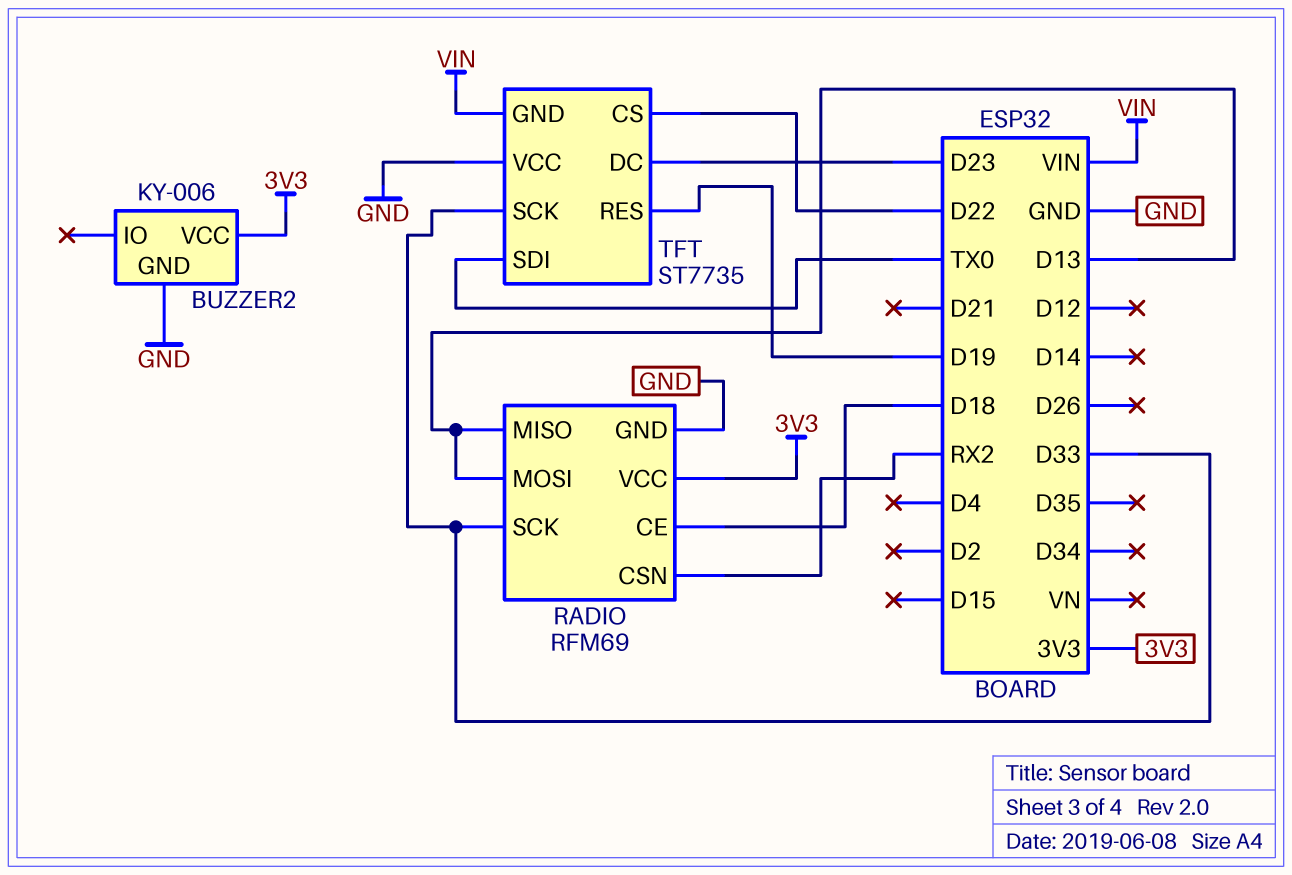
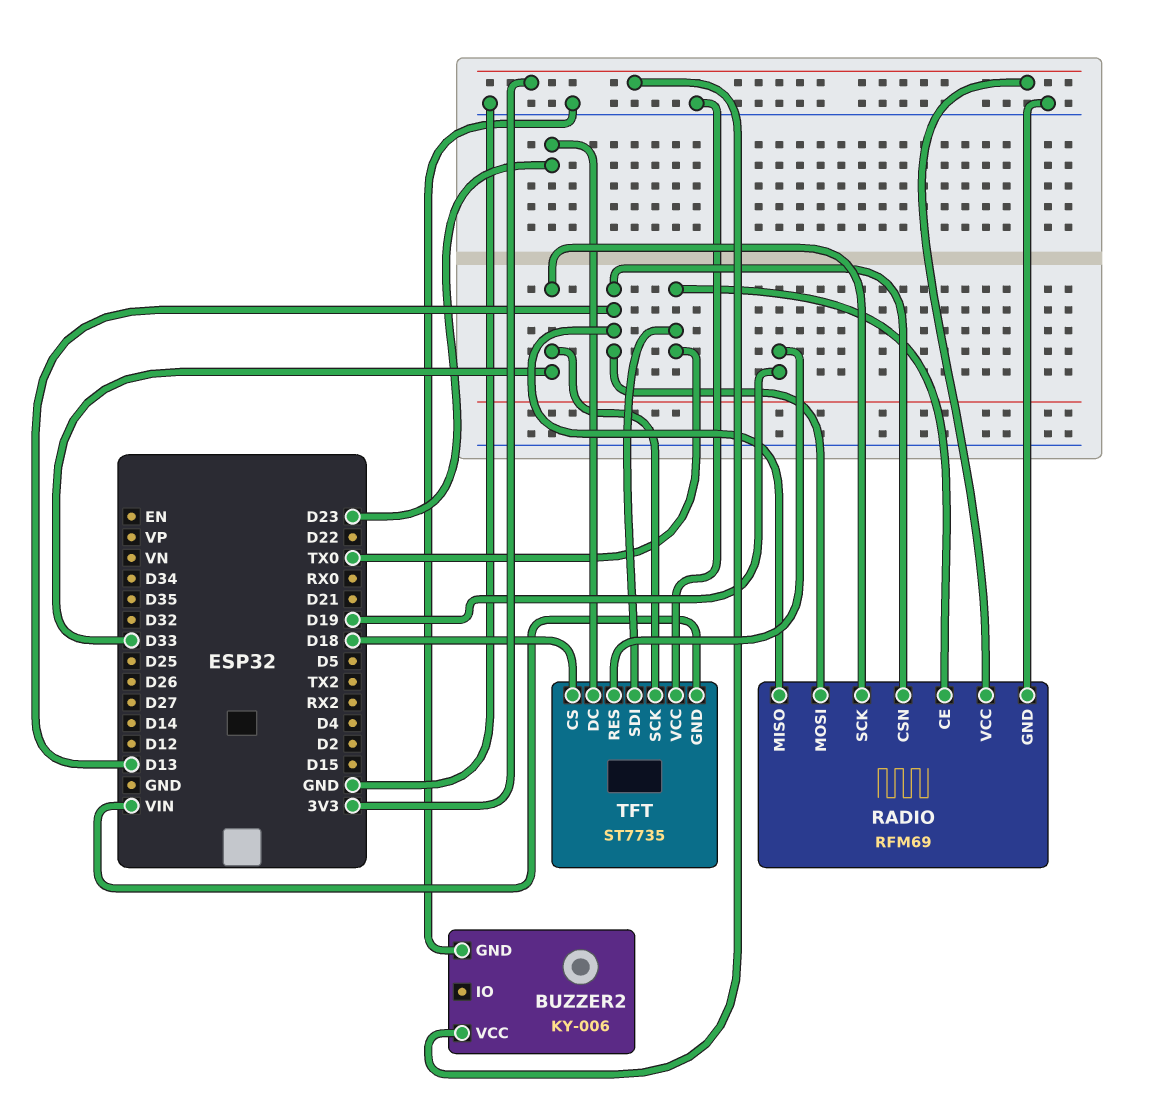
RADIO pin CE: D18 -> TX0
RADIO pin CSN: RX2 -> D13
TFT pin CS: D22 -> D18

